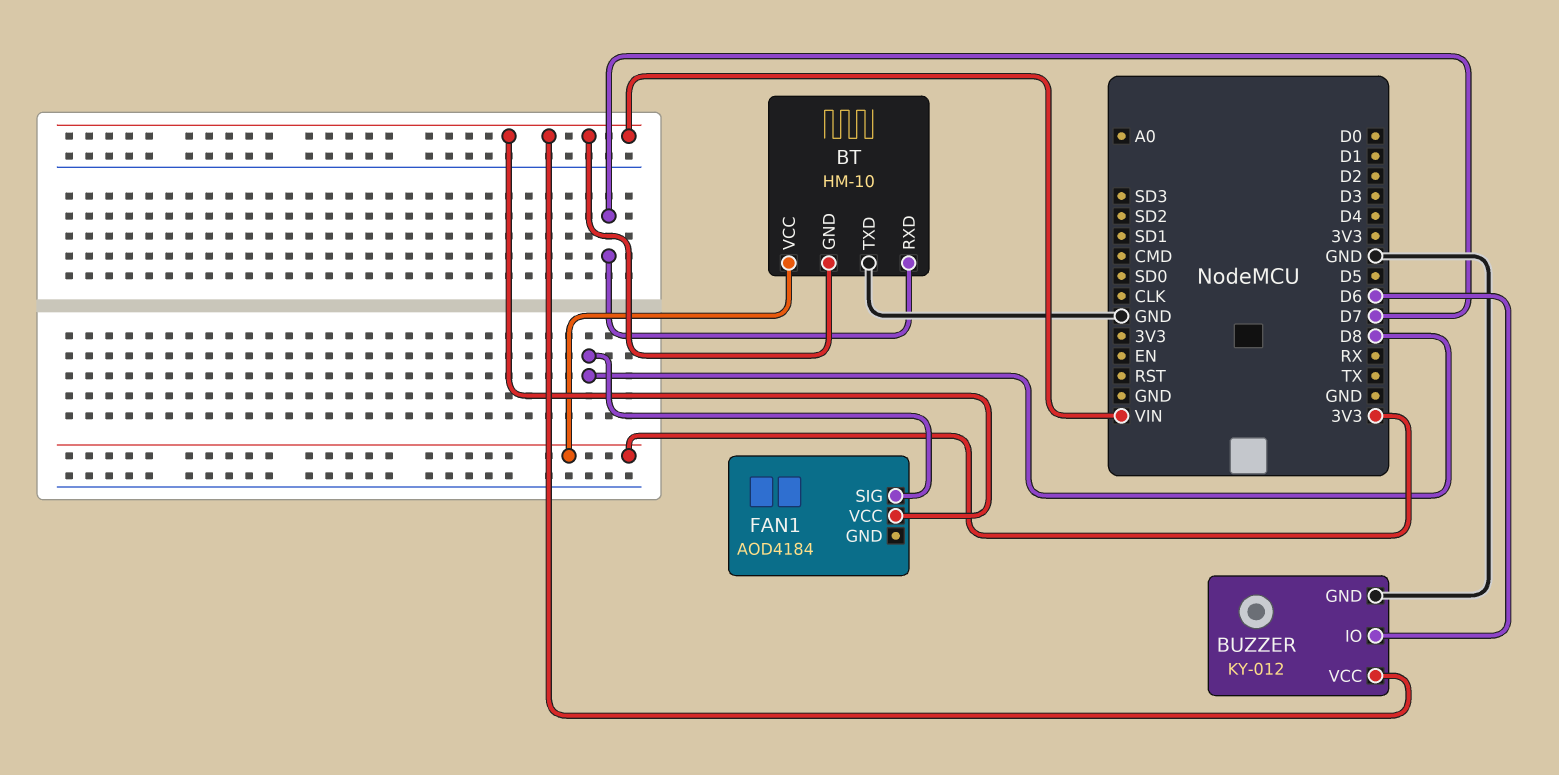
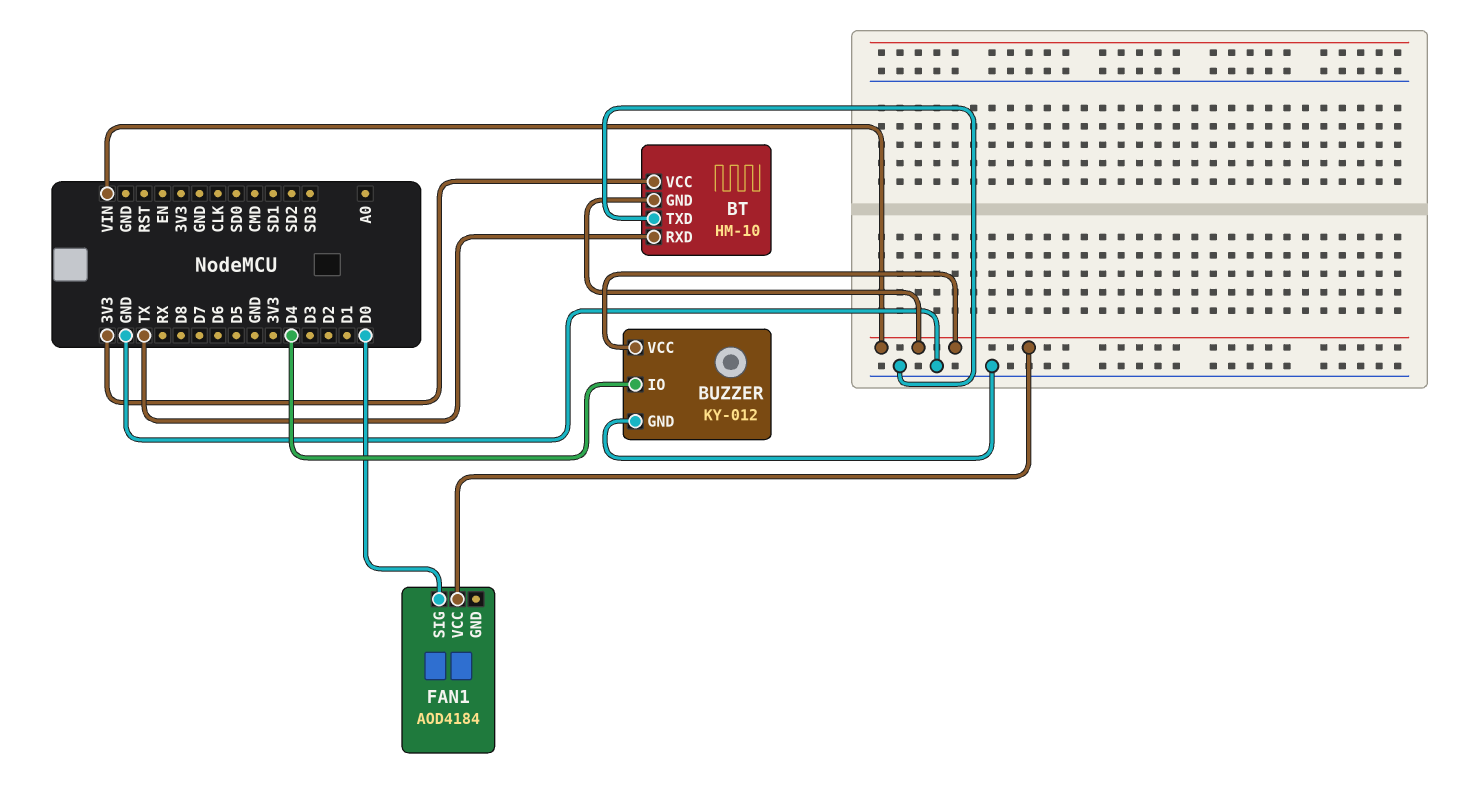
BT pin RXD: D7 -> TX
BUZZER pin IO: D6 -> D4
FAN1 pin SIG: D8 -> D0

